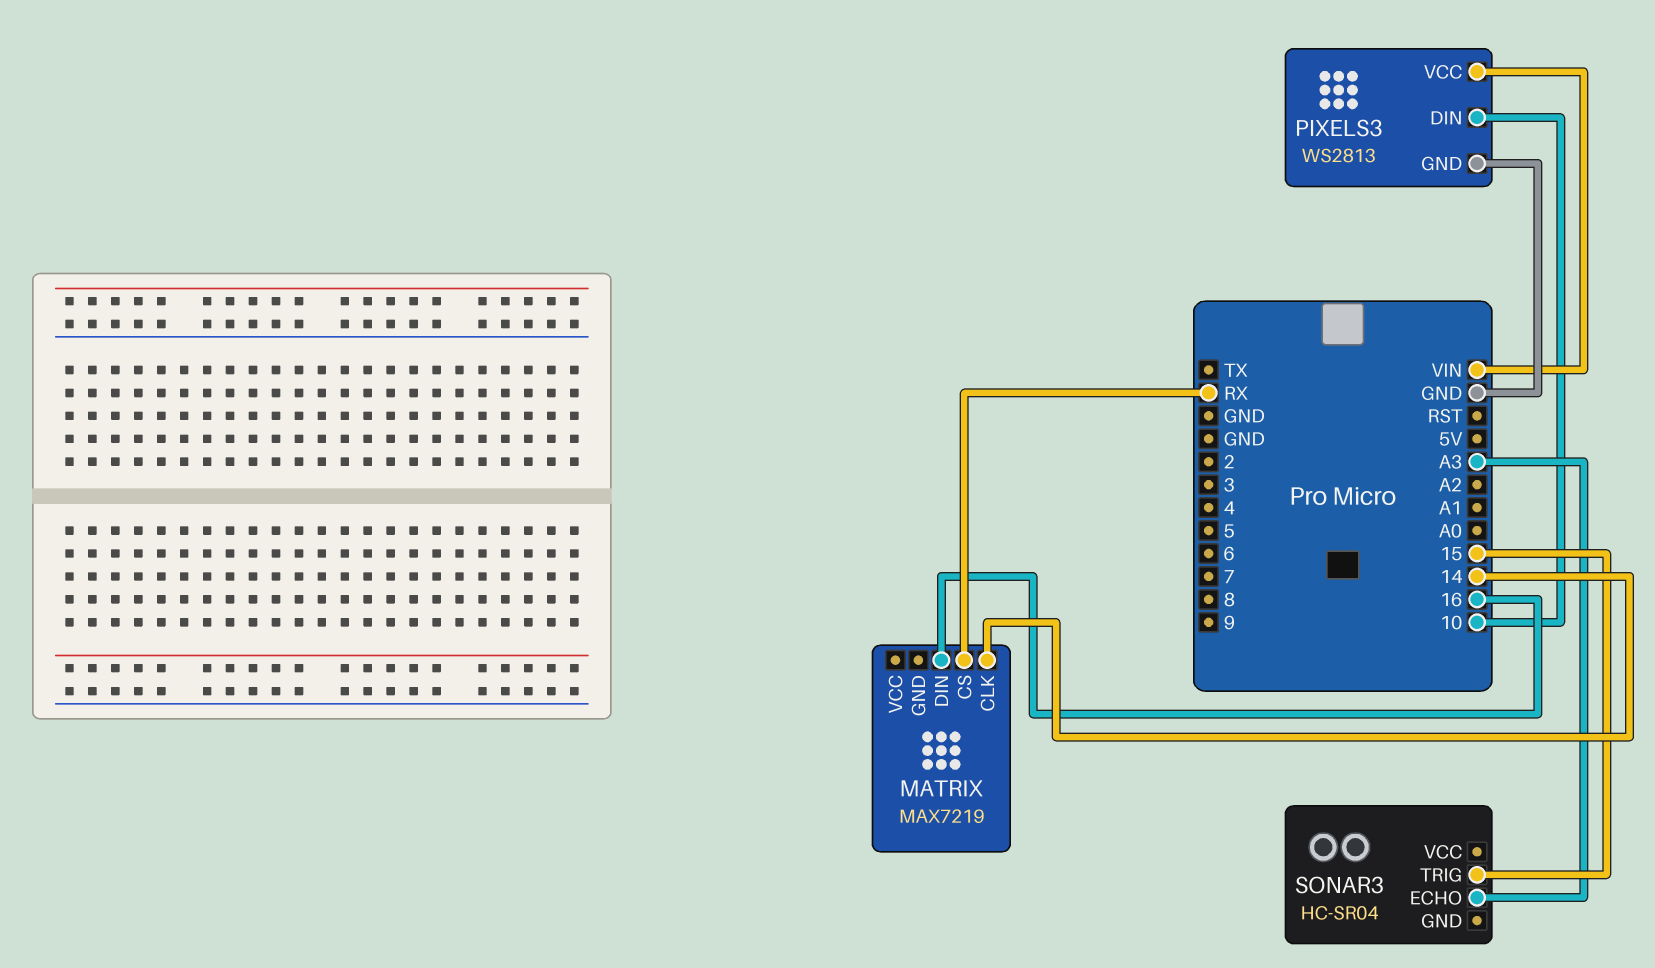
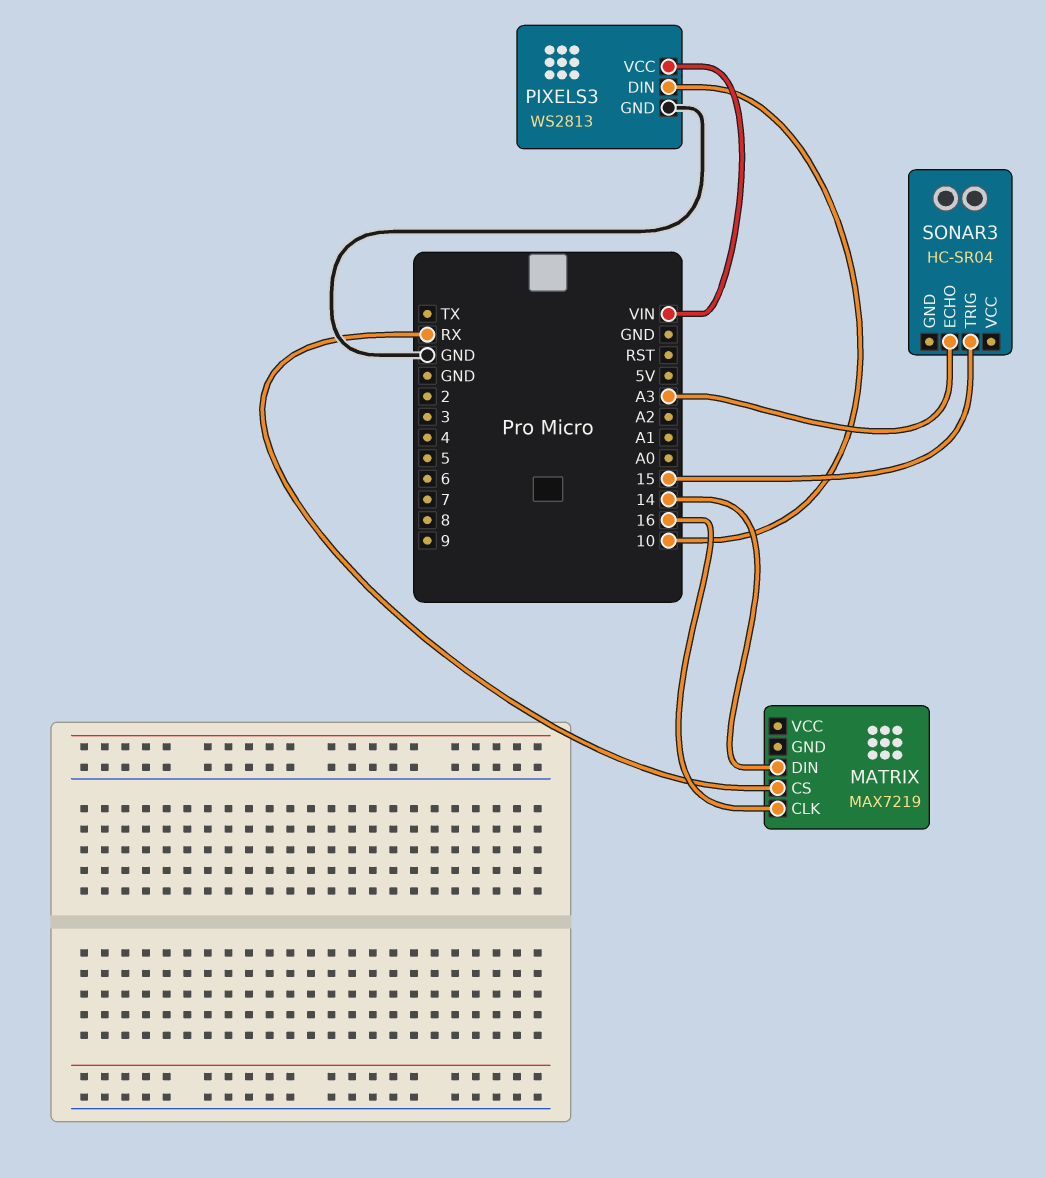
MATRIX pin CLK: 14 -> 16
MATRIX pin DIN: 16 -> 14

